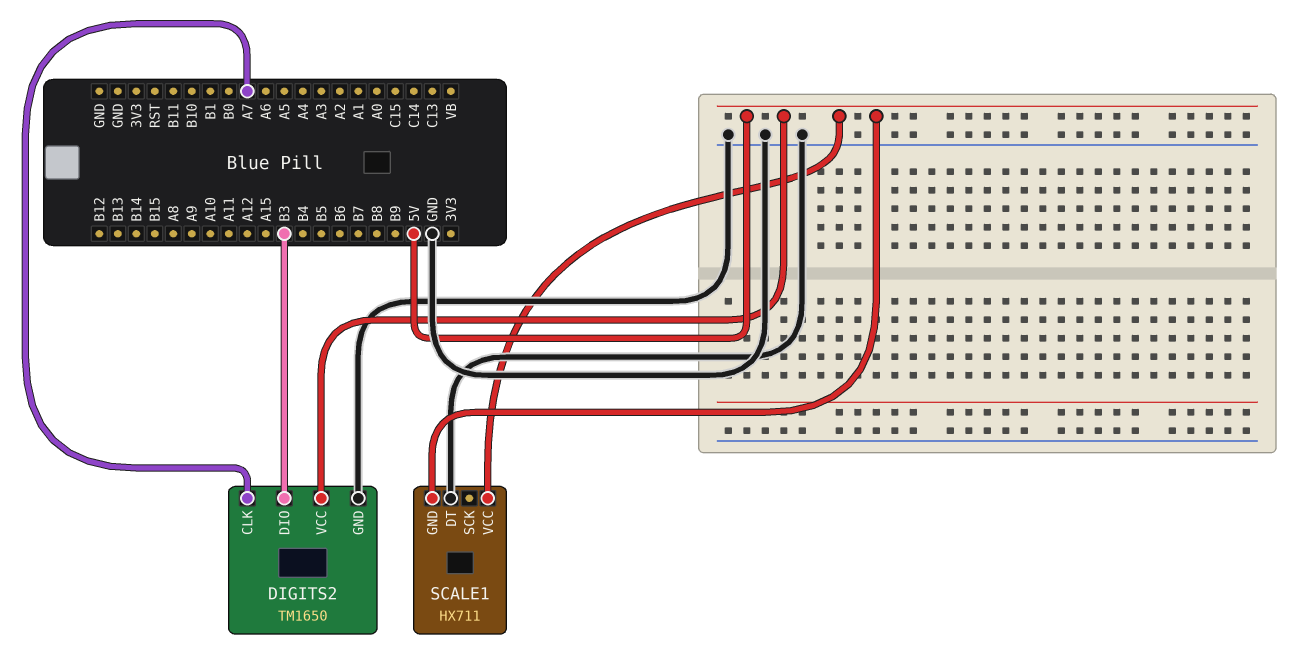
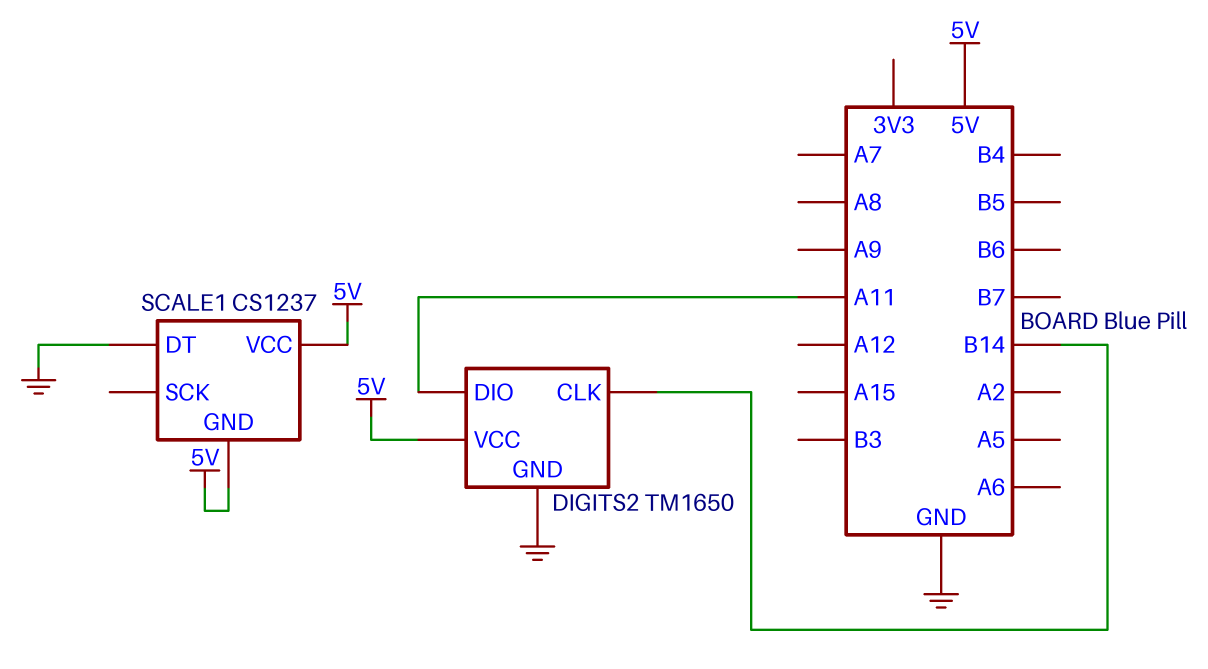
DIGITS2 pin CLK: A7 -> B14
DIGITS2 pin DIO: B3 -> A11
SCALE1: HX711 -> CS1237

